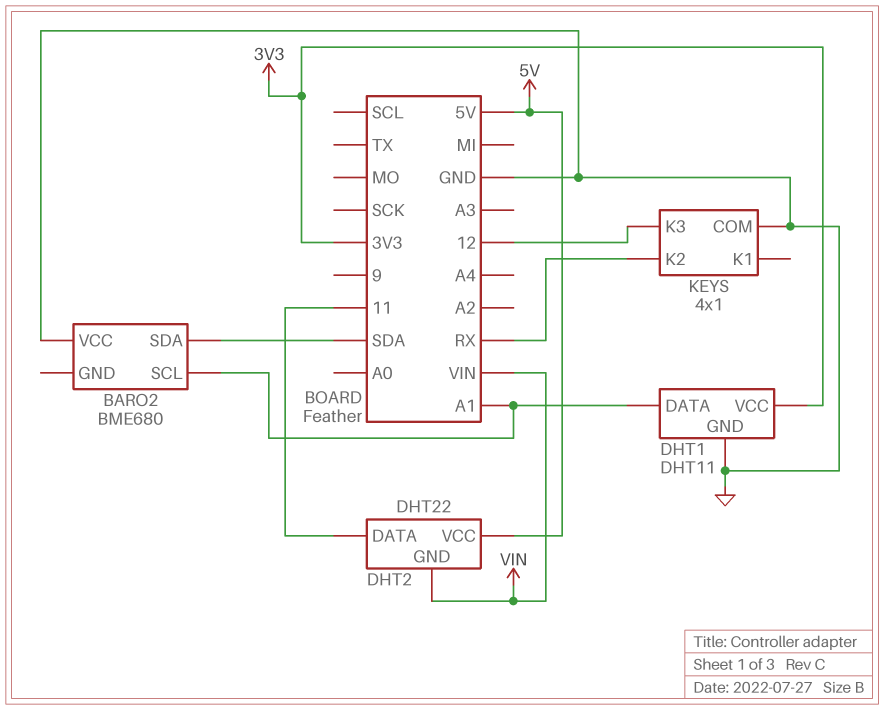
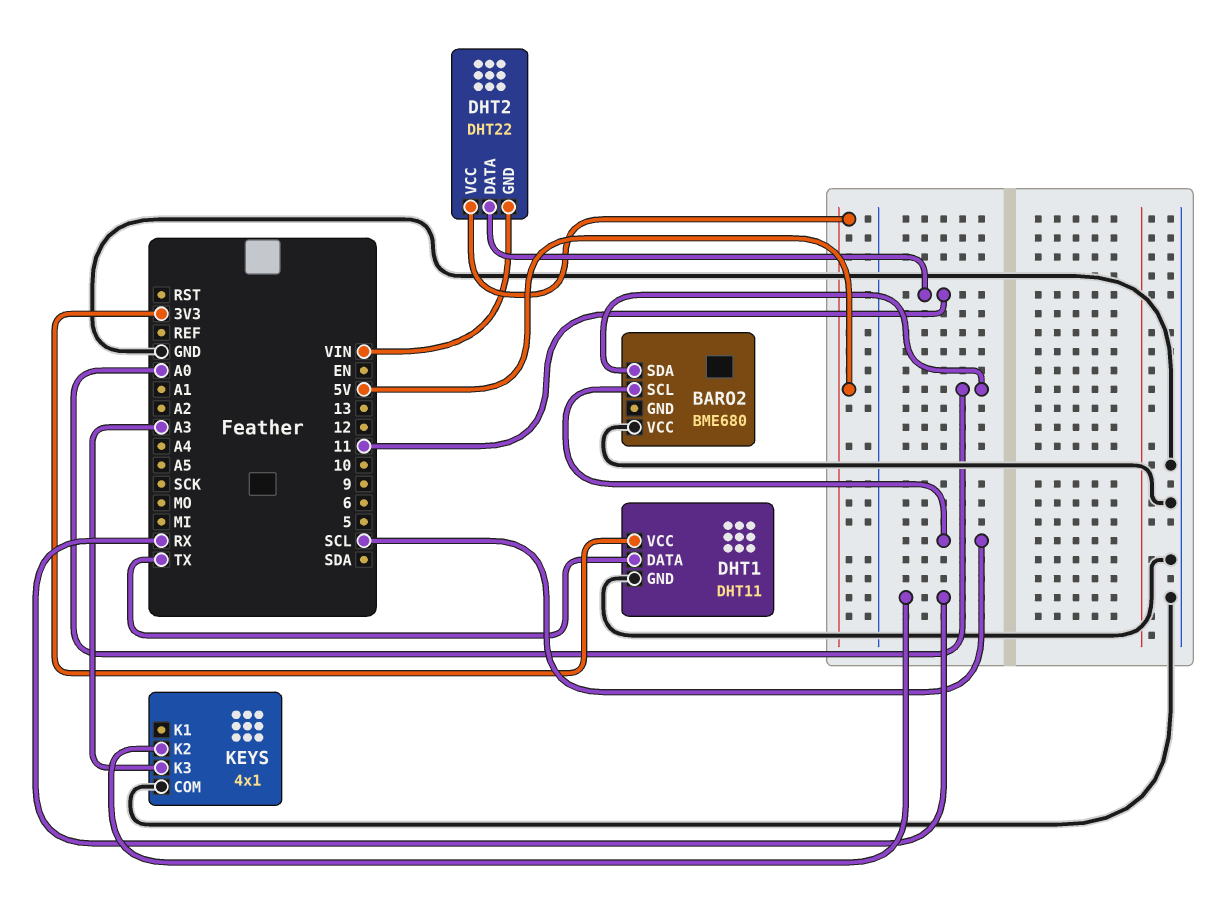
BARO2 pin SCL: A1 -> SCL
BARO2 pin SDA: SDA -> A0
DHT1 pin DATA: A1 -> TX
KEYS pin K3: 12 -> A3

